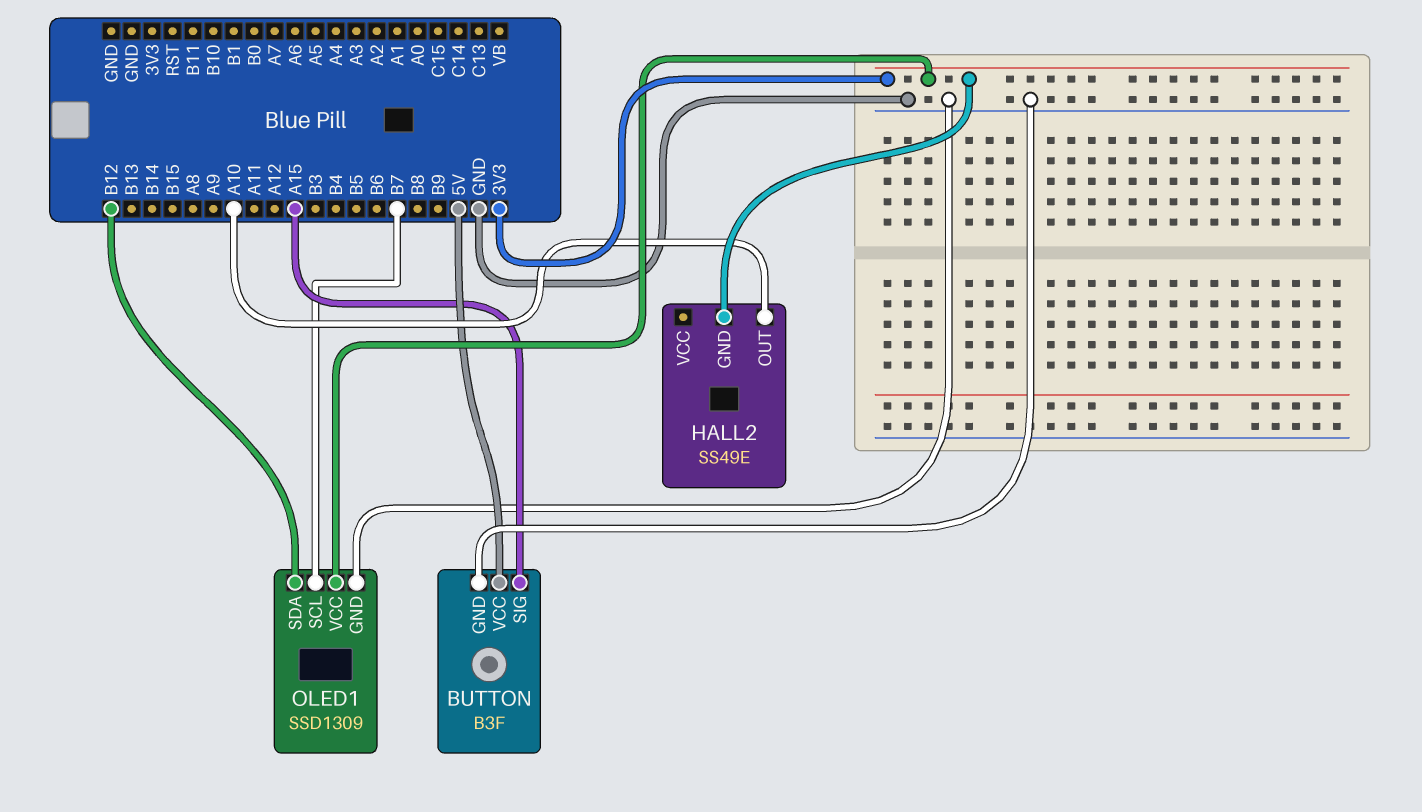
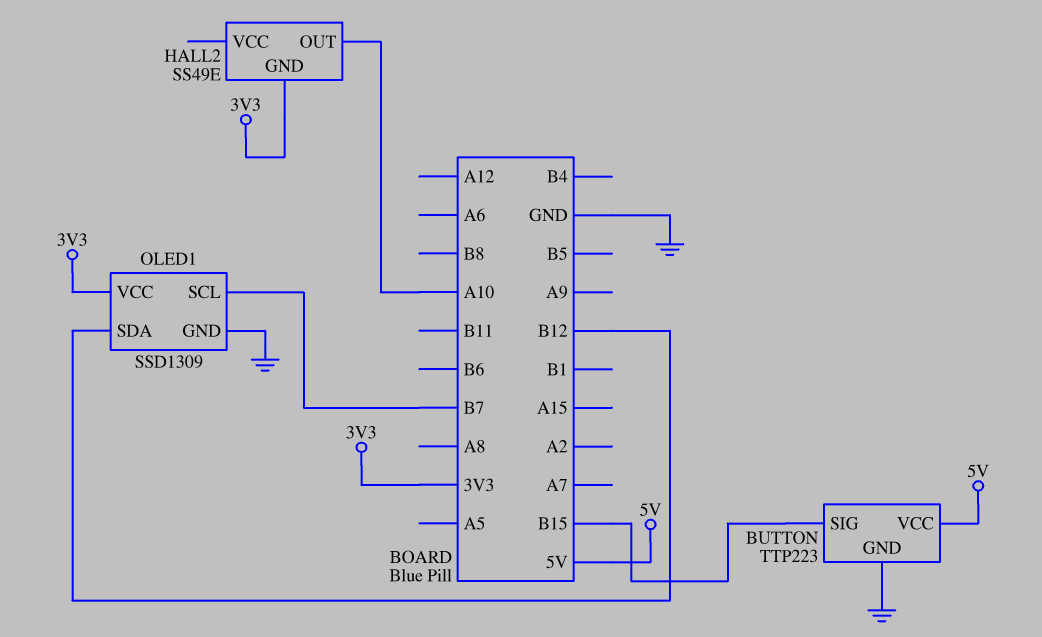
BUTTON: B3F -> TTP223
BUTTON pin SIG: A15 -> B15

